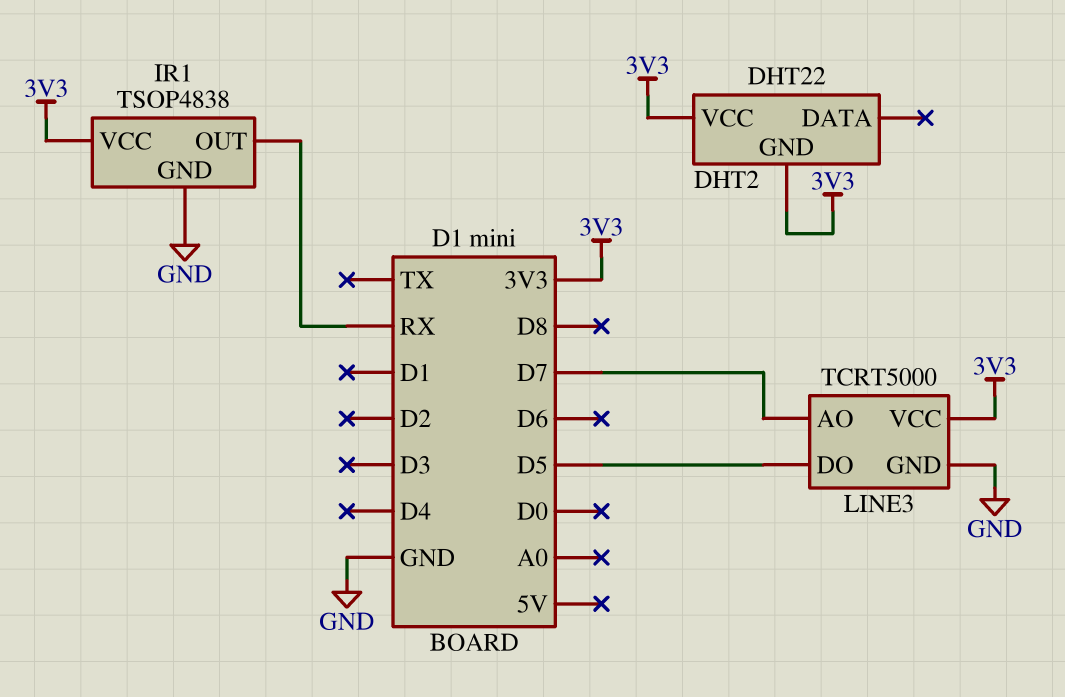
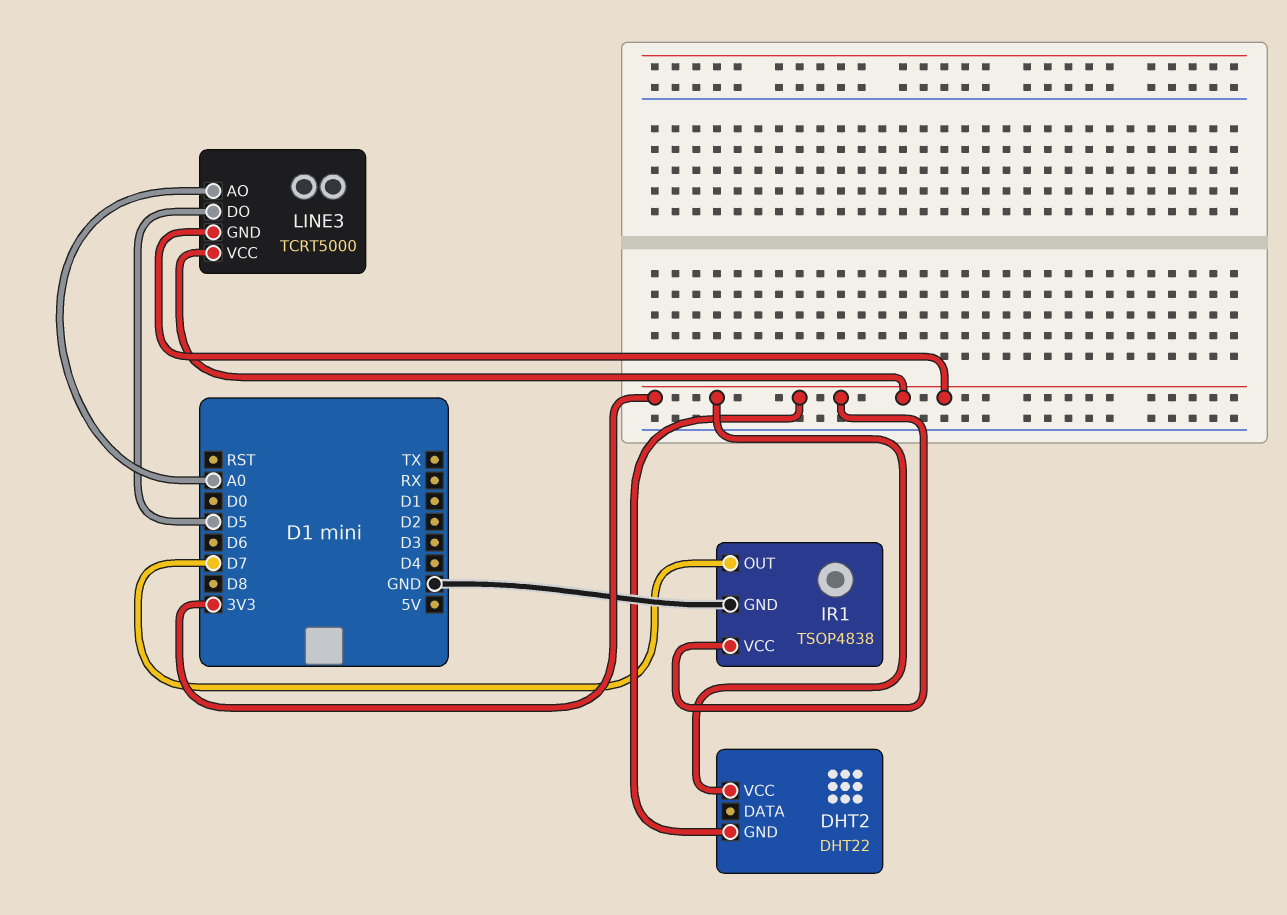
IR1 pin OUT: RX -> D7
LINE3 pin AO: D7 -> A0
LINE3 pin GND: GND -> 3V3

